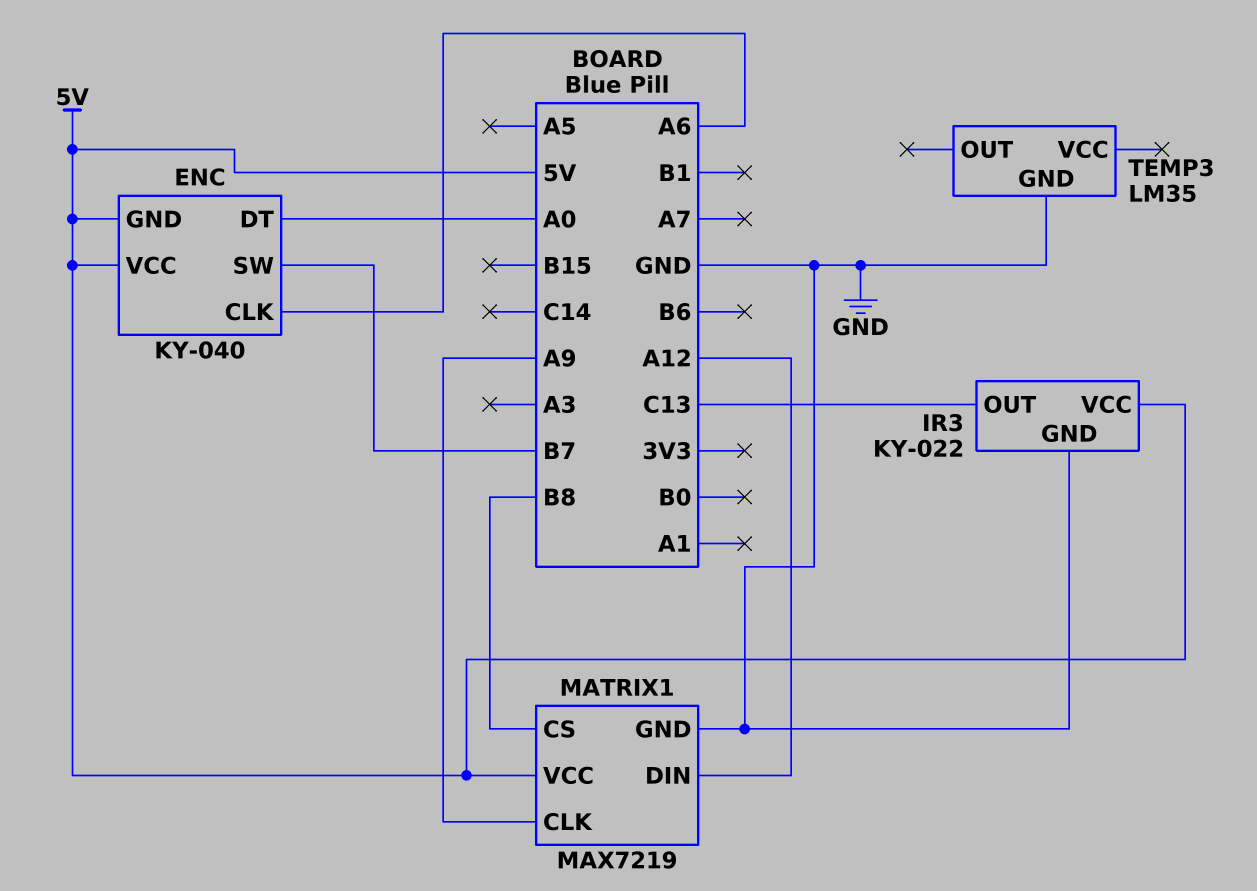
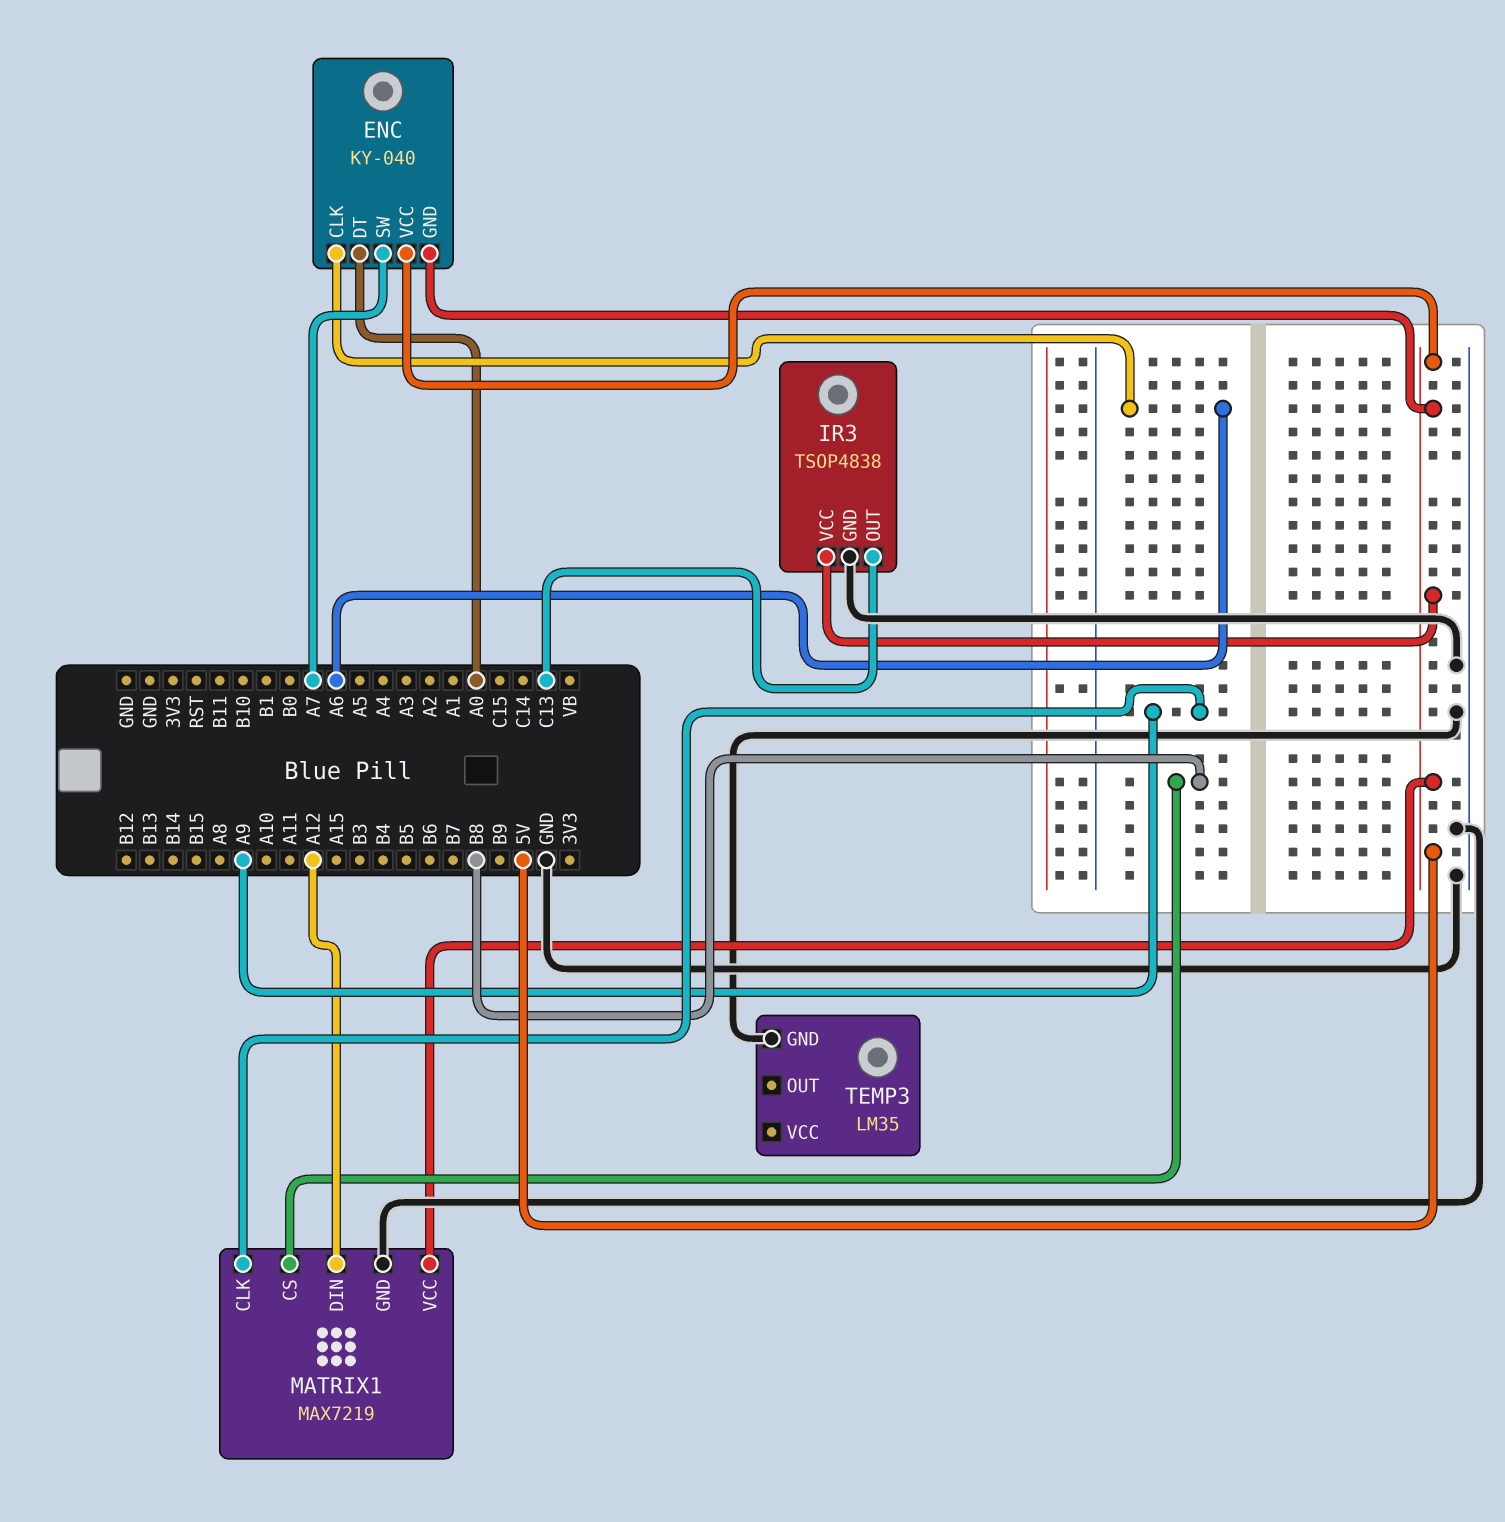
ENC pin SW: B7 -> A7
IR3: KY-022 -> TSOP4838

